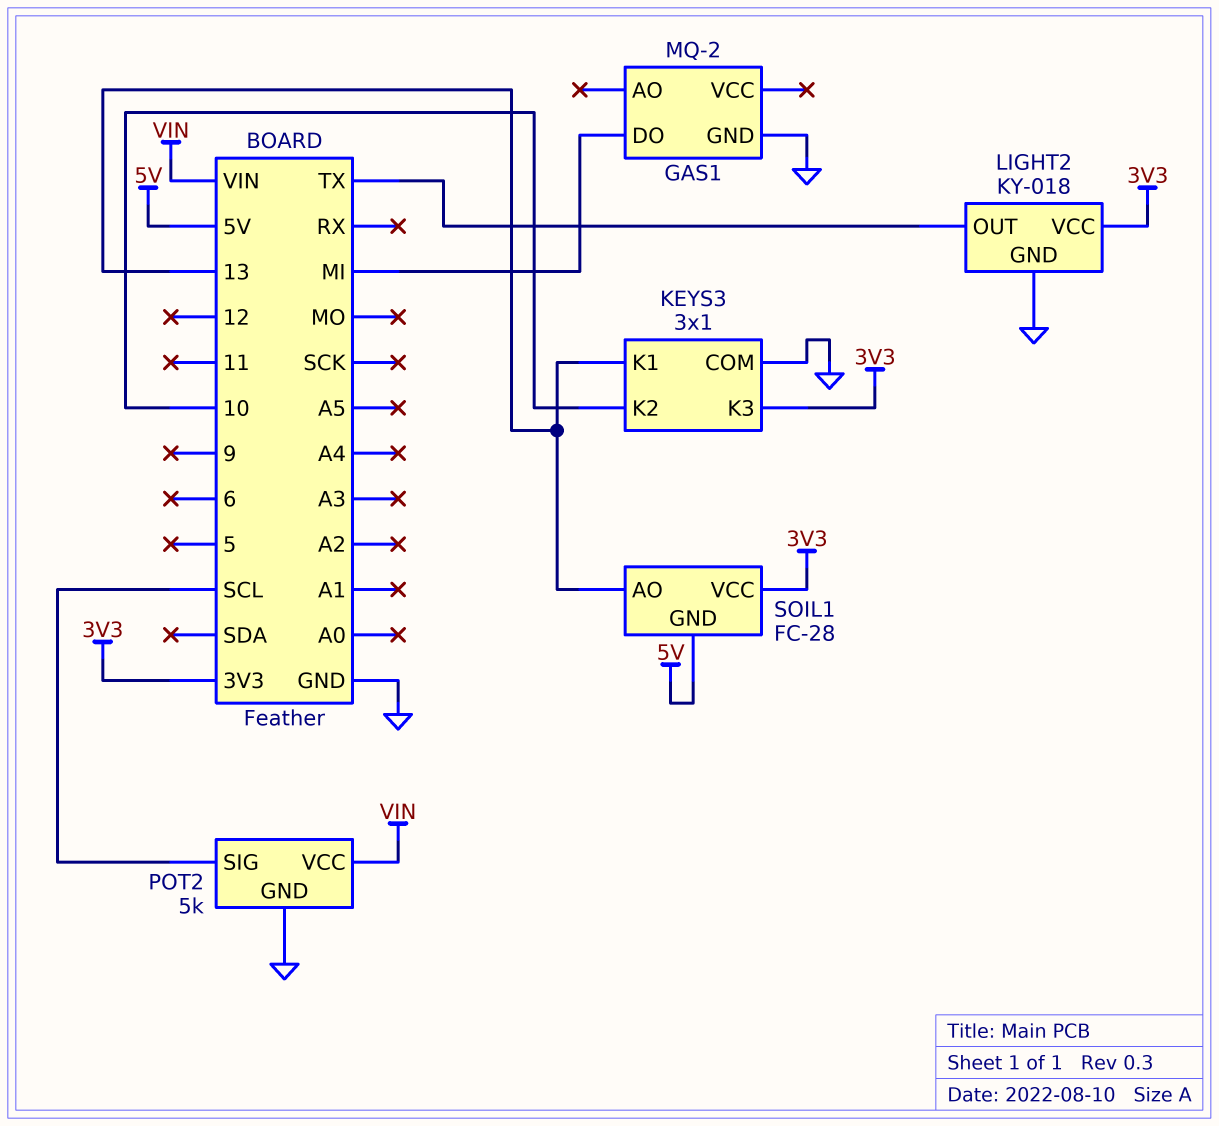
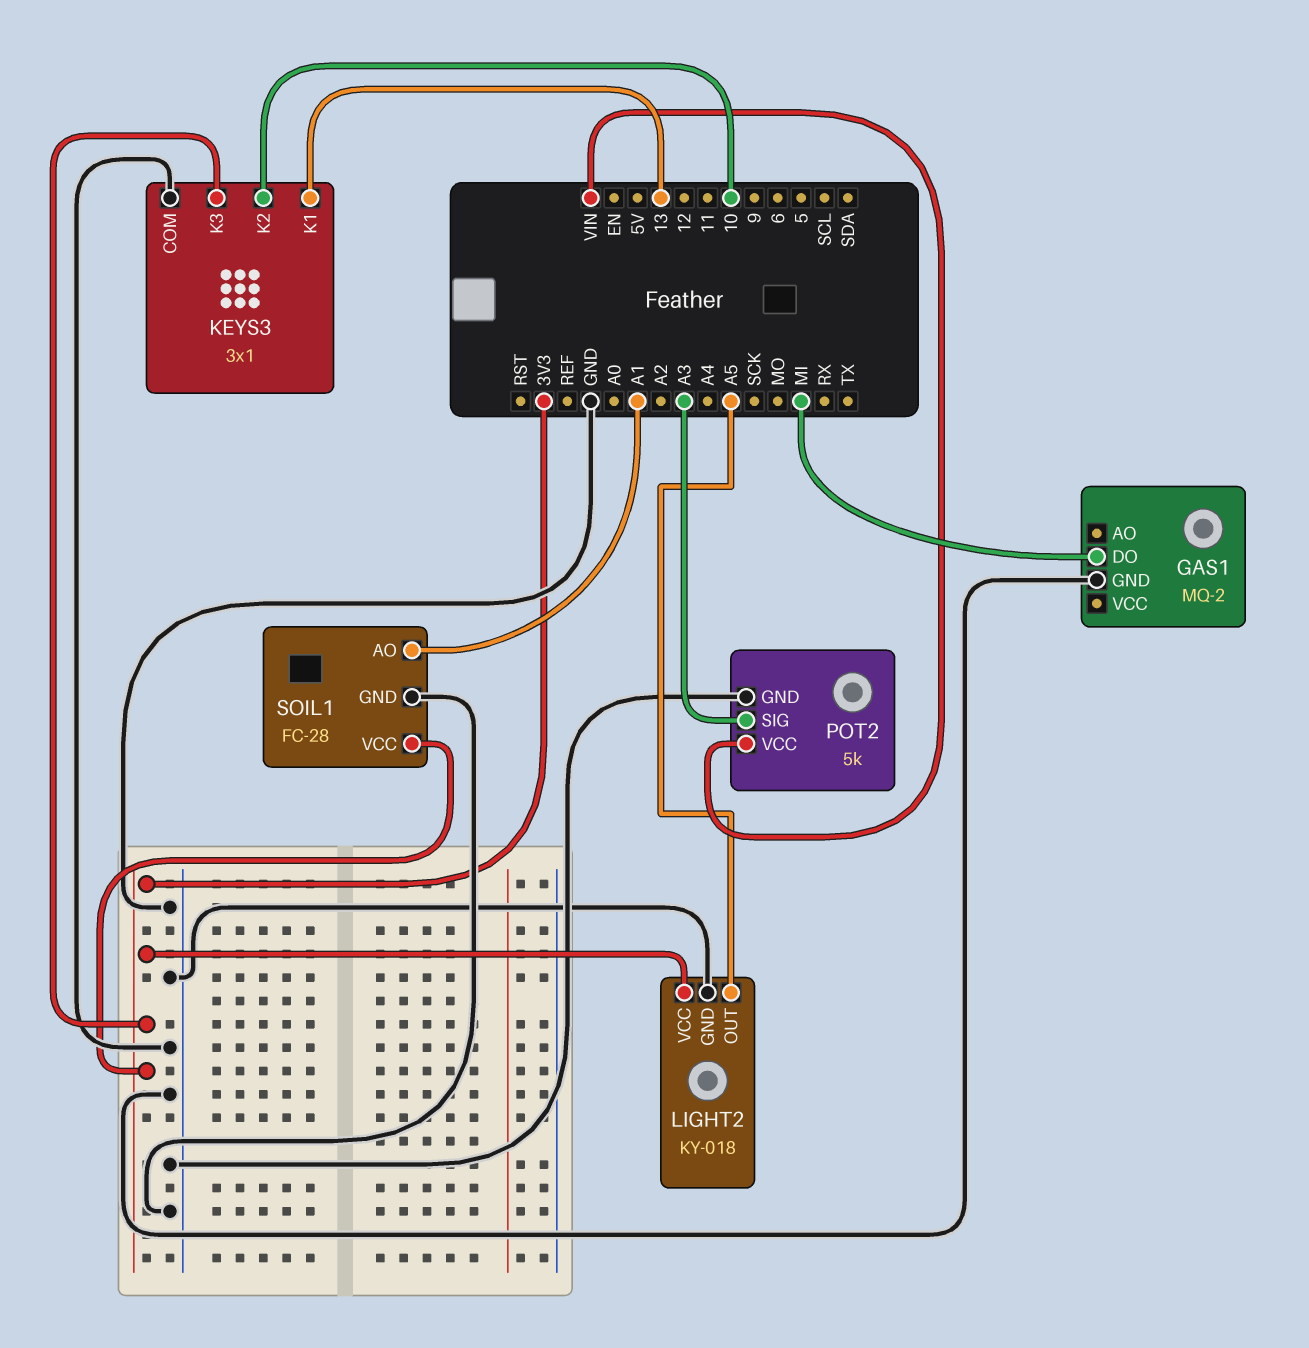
LIGHT2 pin OUT: TX -> A5
POT2 pin SIG: SCL -> A3
SOIL1 pin AO: 13 -> A1
SOIL1 pin GND: 5V -> GND

